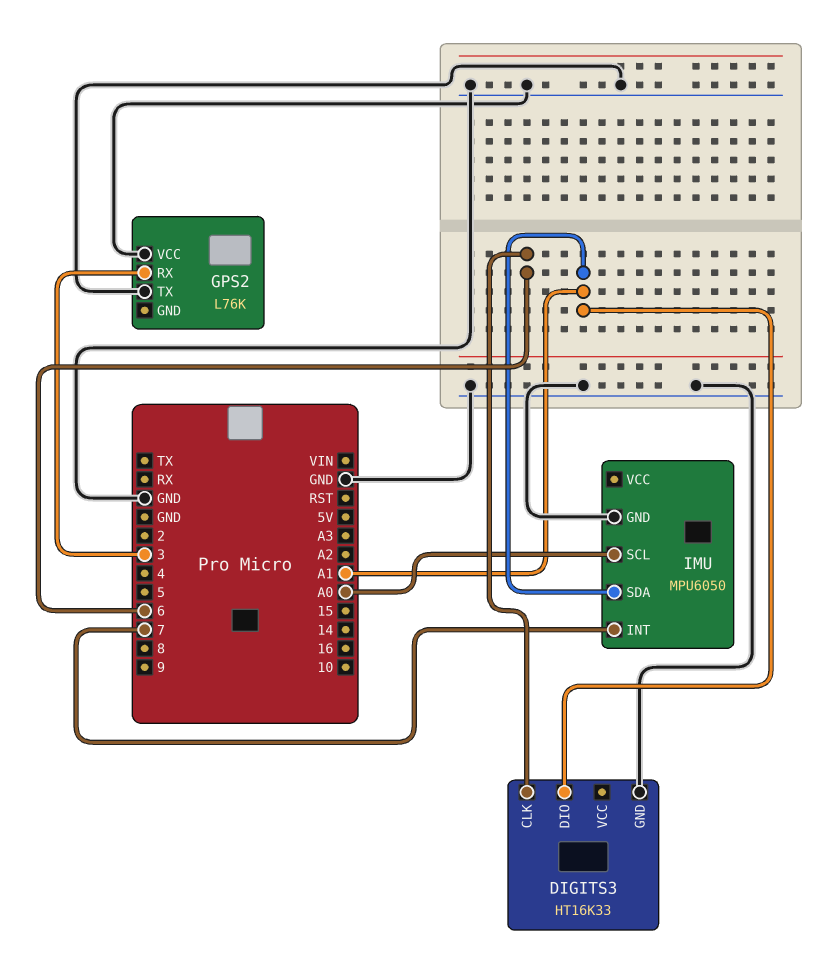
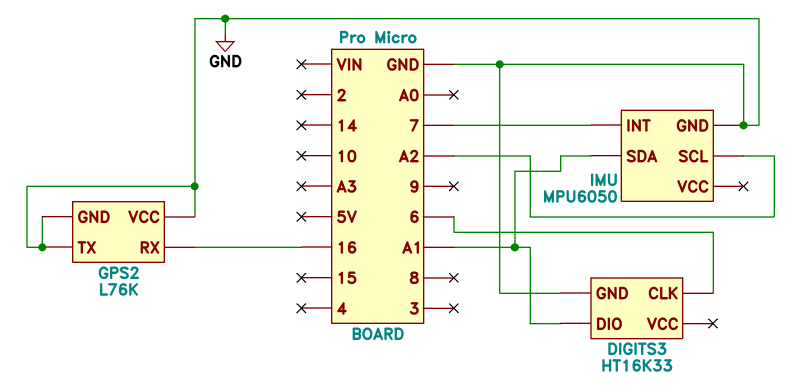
GPS2 pin GND: none -> GND
GPS2 pin RX: 3 -> 16
IMU pin SCL: A0 -> A2

